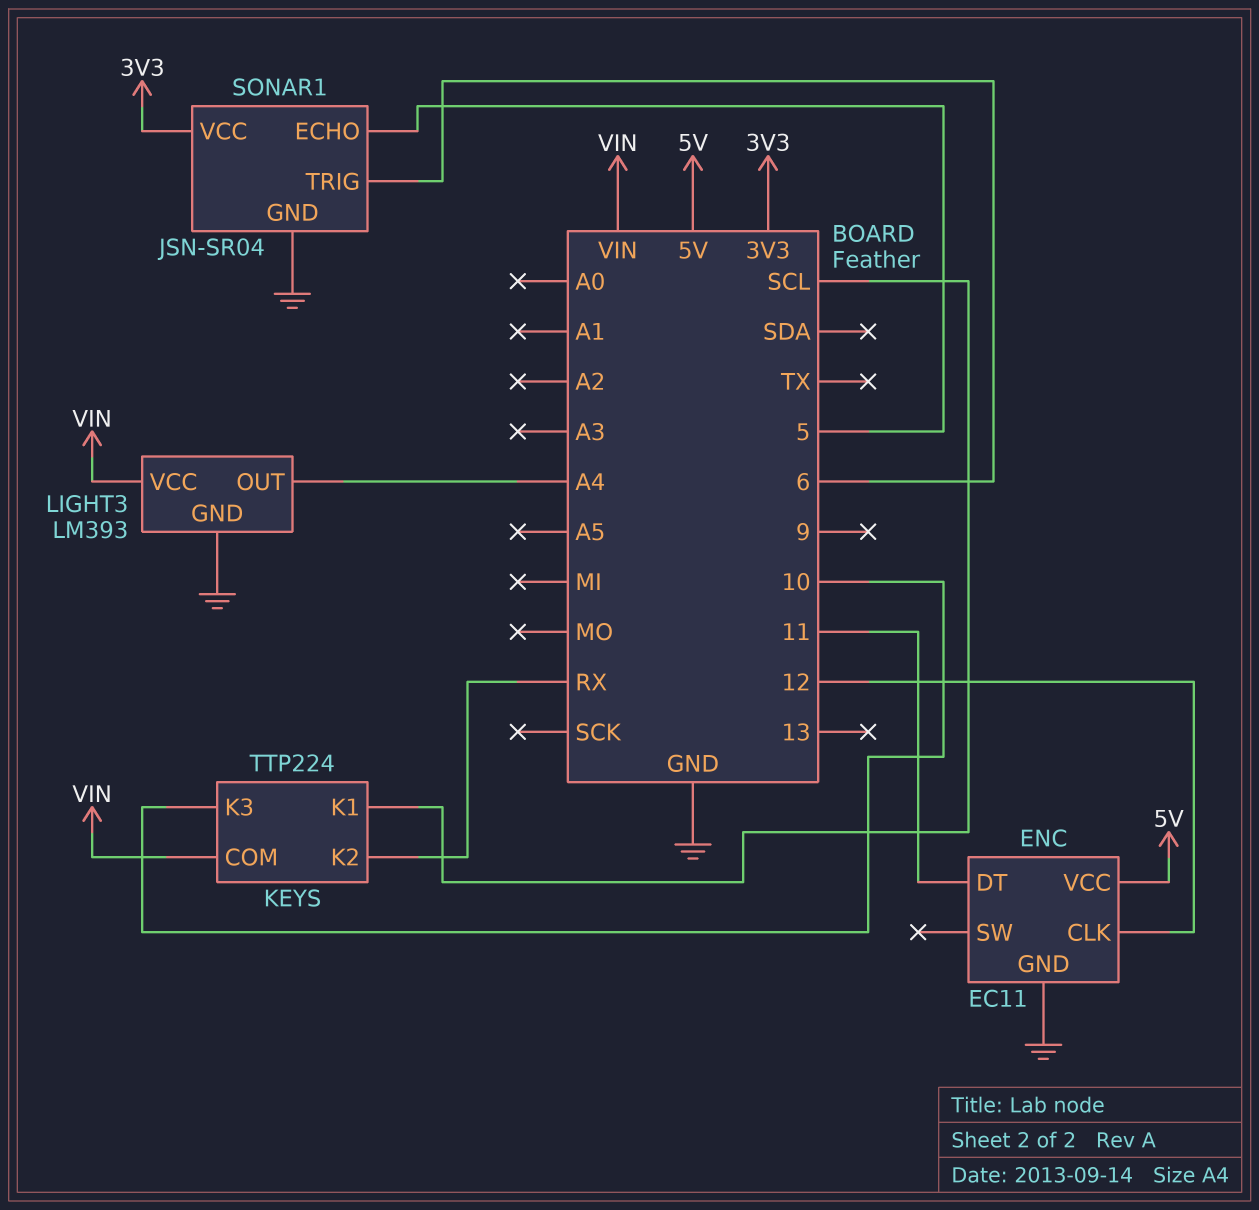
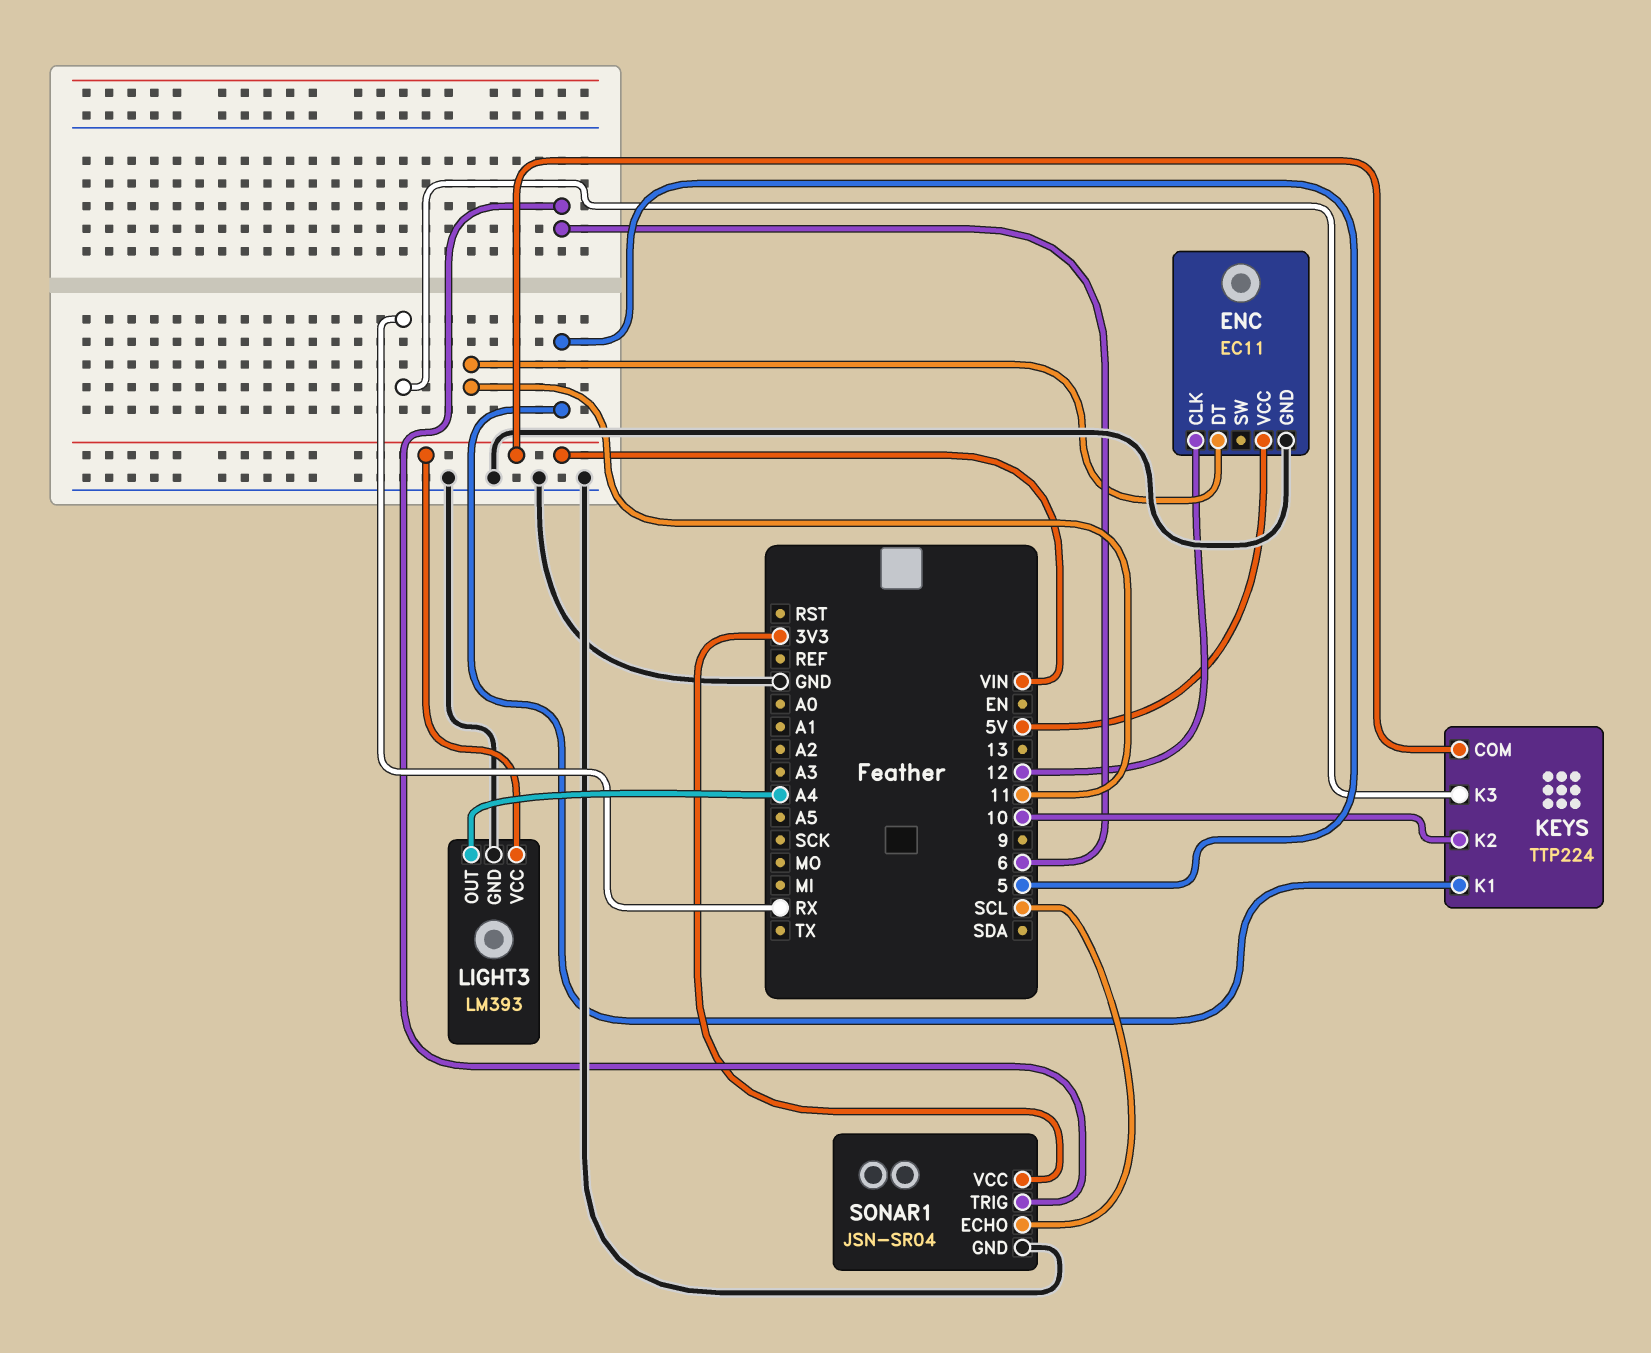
KEYS pin K1: SCL -> 5
KEYS pin K2: RX -> 10
KEYS pin K3: 10 -> RX
SONAR1 pin ECHO: 5 -> SCL

